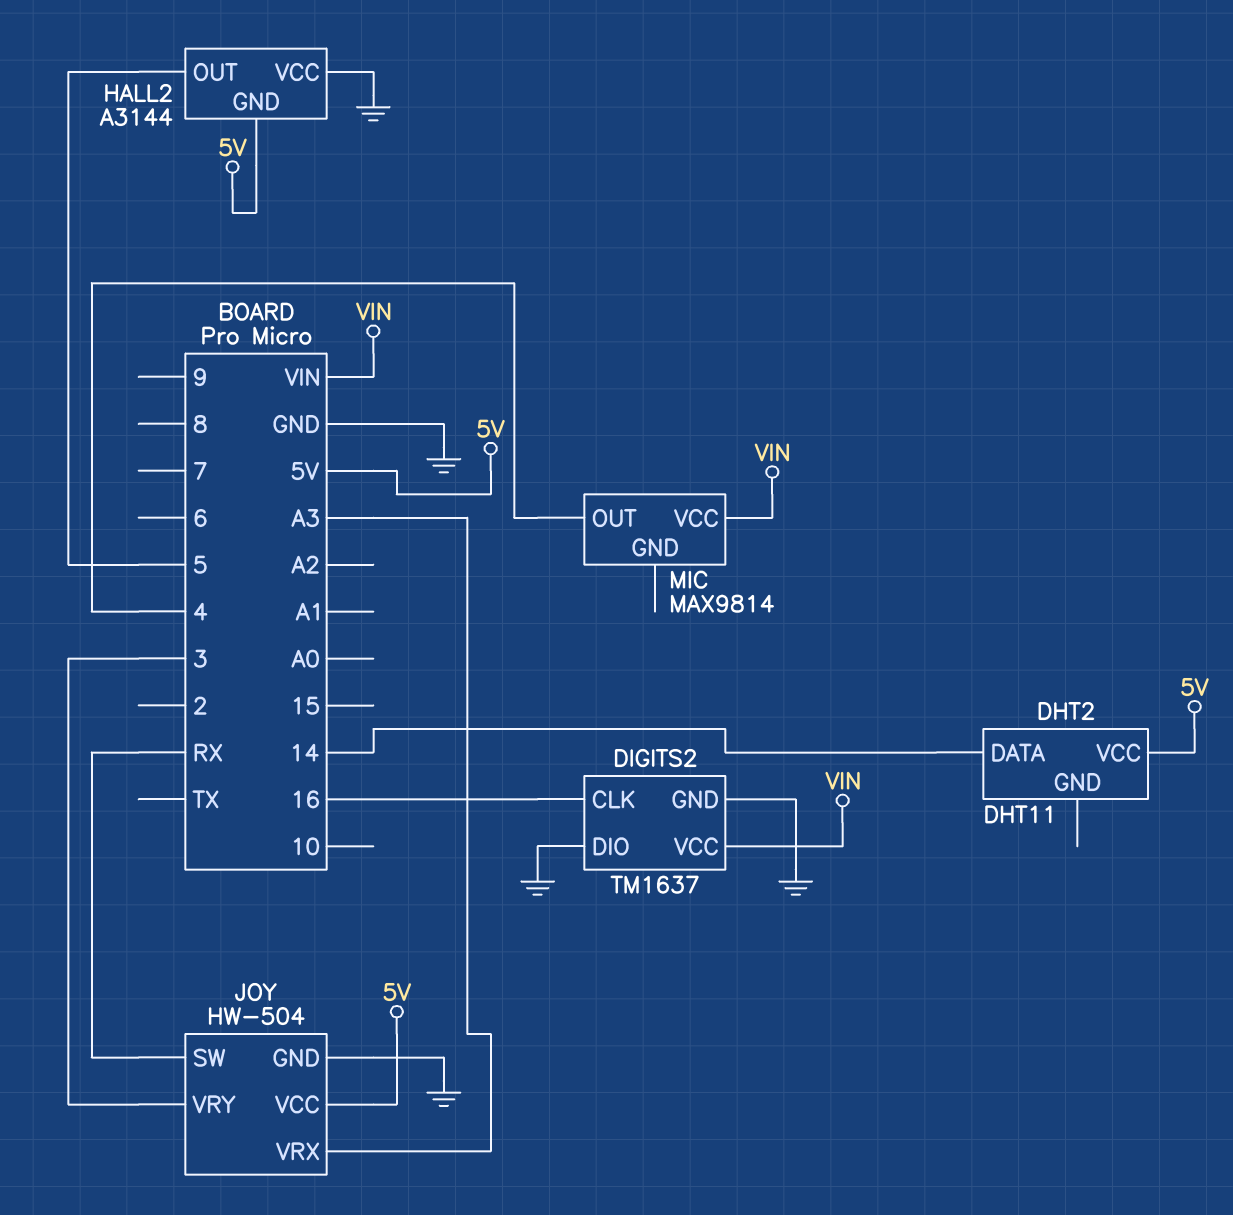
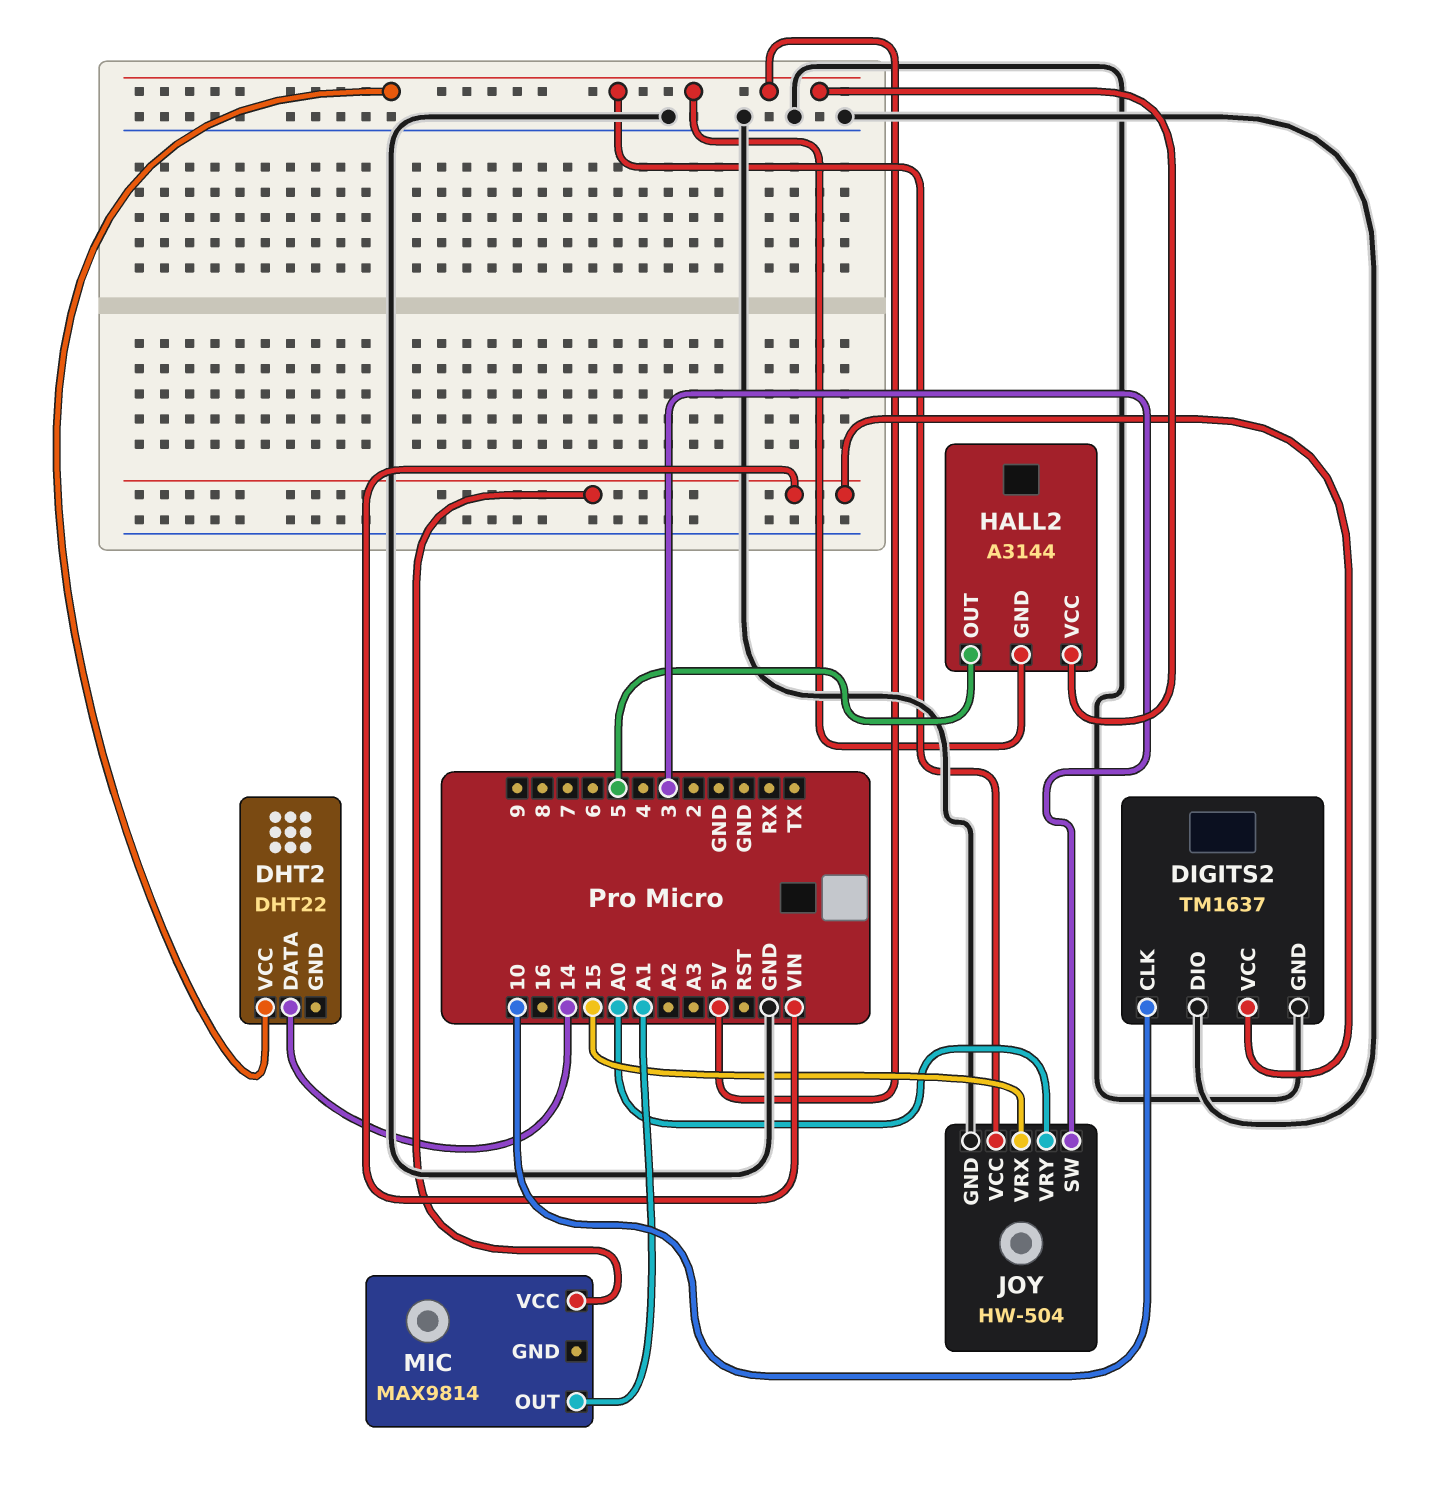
DHT2: DHT11 -> DHT22
DIGITS2 pin CLK: 16 -> 10
HALL2 pin VCC: GND -> 5V
JOY pin SW: RX -> 3
JOY pin VRX: A3 -> 15
JOY pin VRY: 3 -> A0
MIC pin OUT: 4 -> A1

